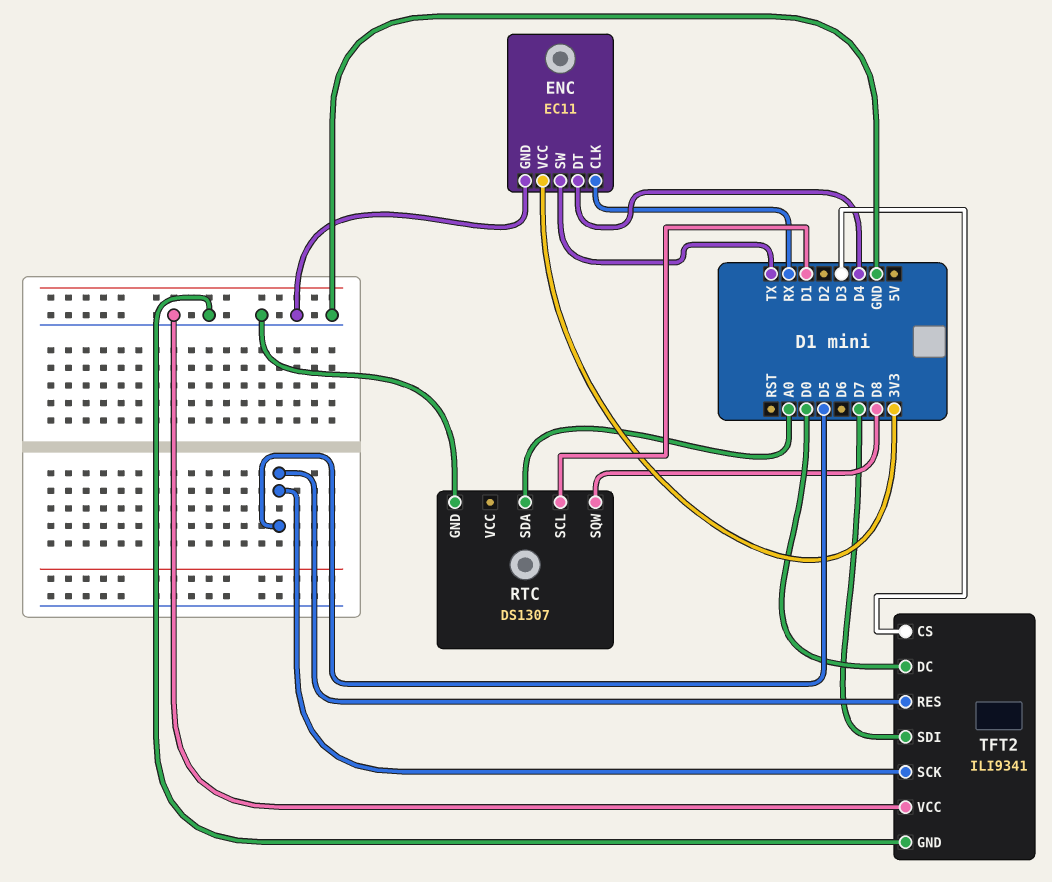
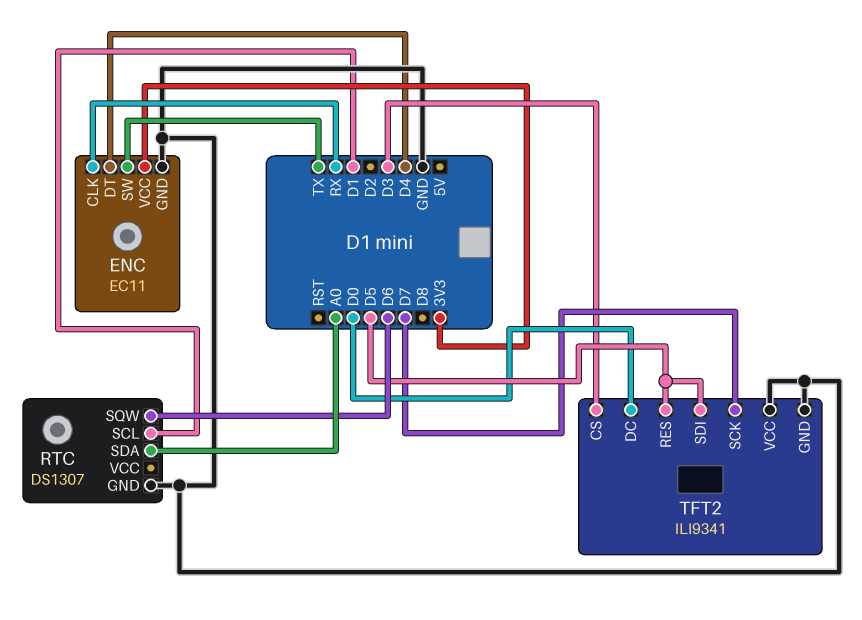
RTC pin SQW: D8 -> D6
TFT2 pin SCK: D5 -> D7
TFT2 pin SDI: D7 -> D5

